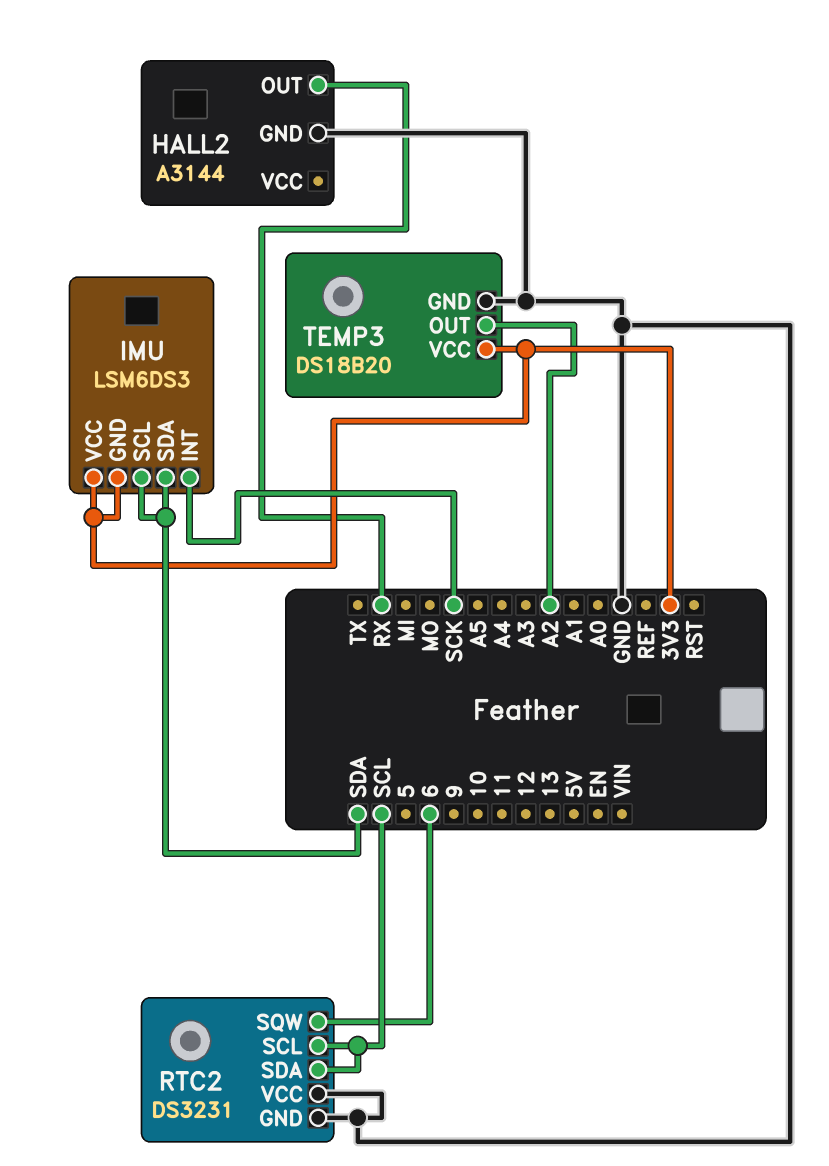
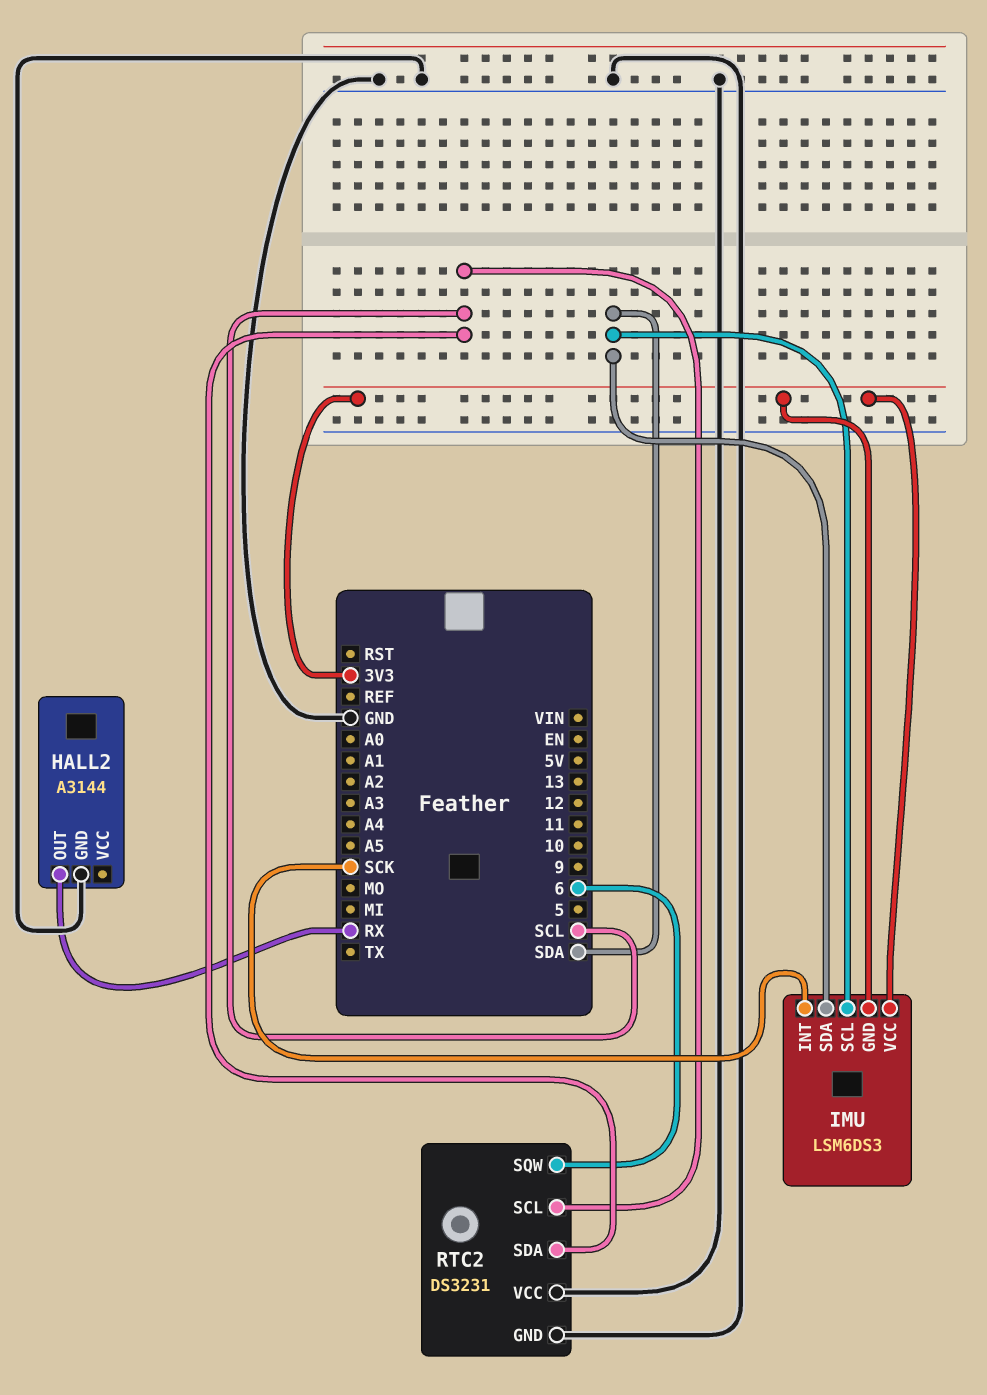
TEMP3: DS18B20 -> none
TEMP3 pin GND: GND -> none
TEMP3 pin OUT: A2 -> none
TEMP3 pin VCC: 3V3 -> none

